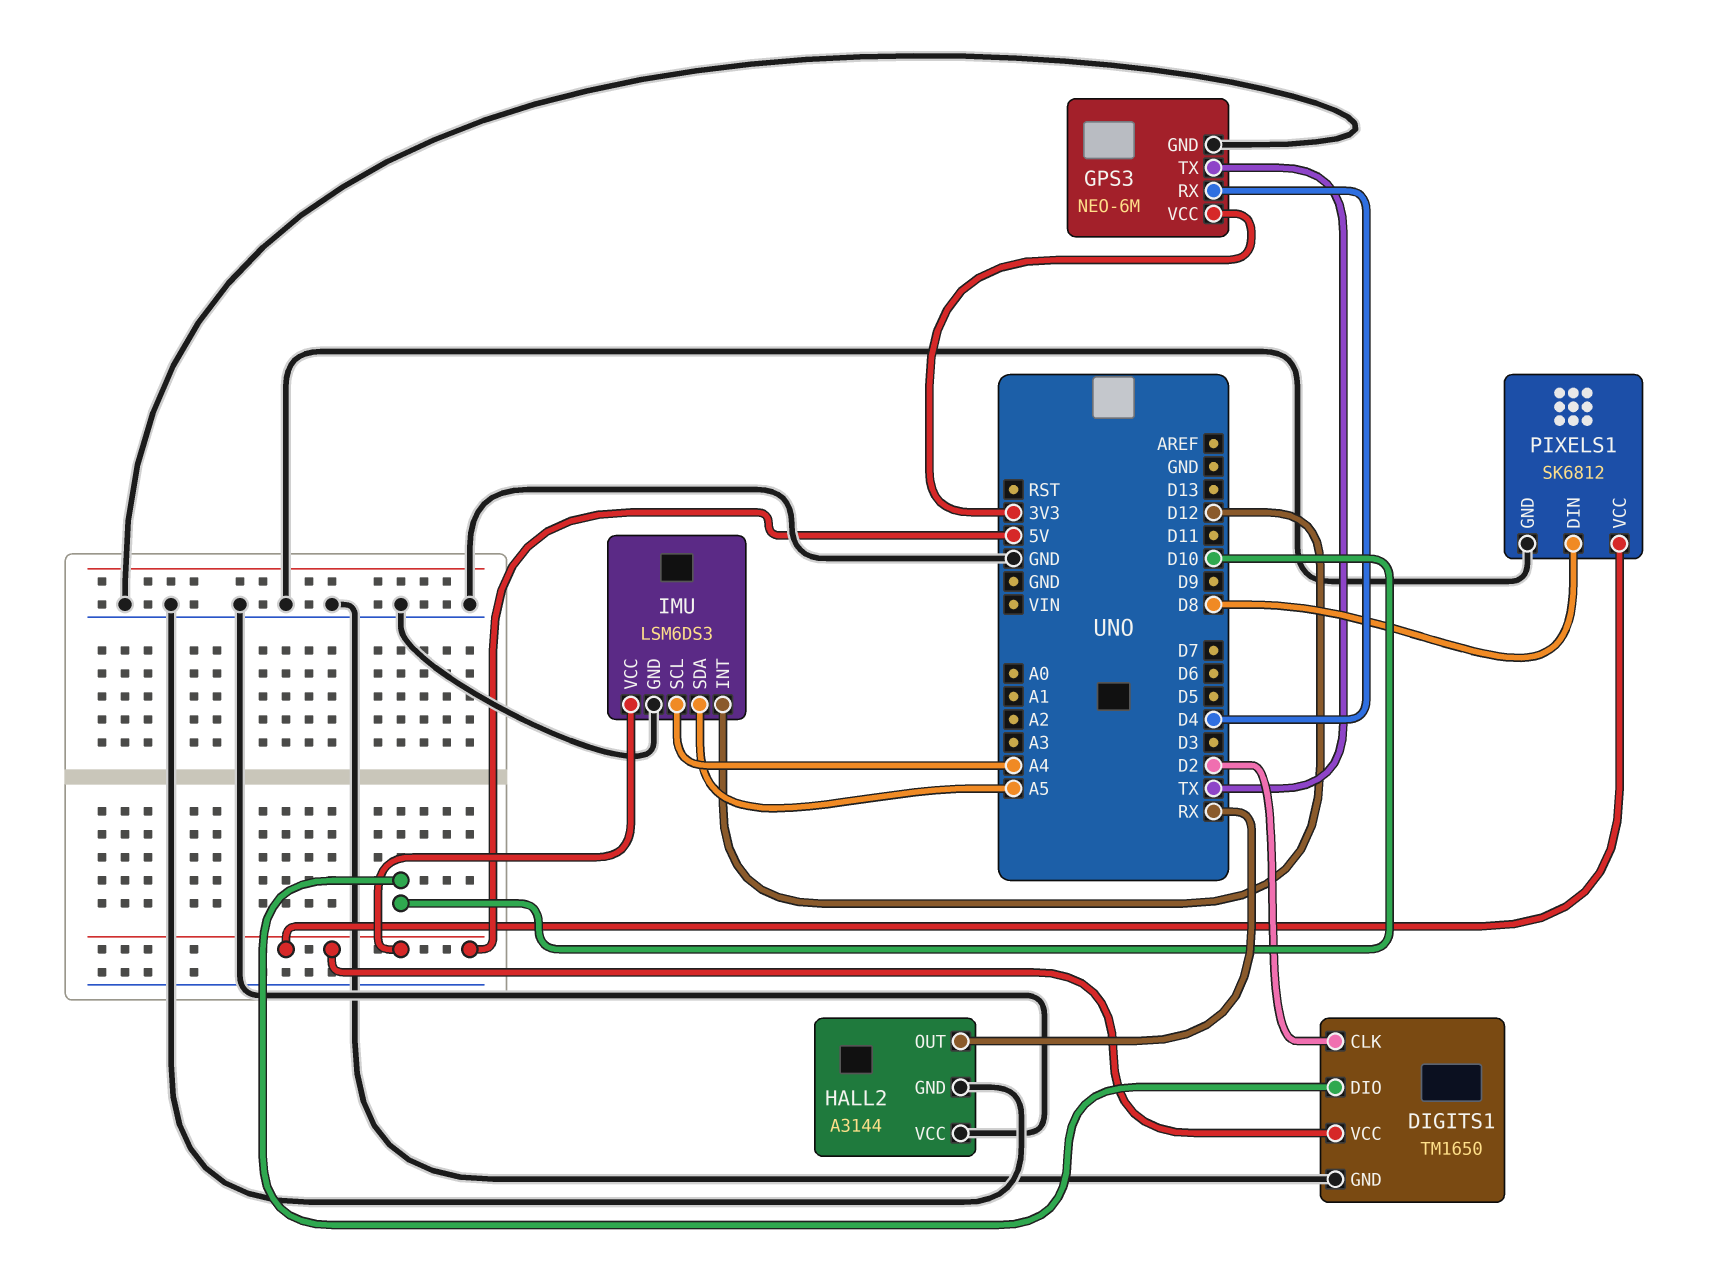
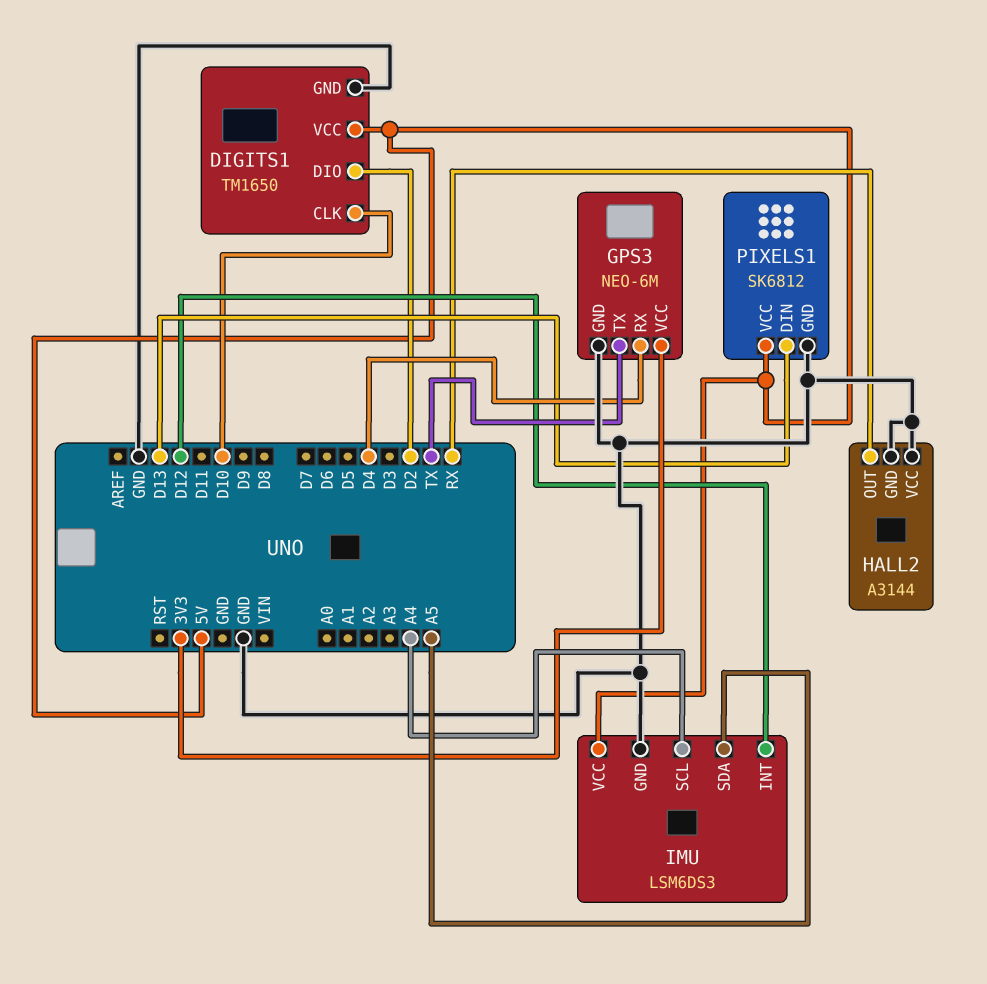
DIGITS1 pin CLK: D2 -> D10
DIGITS1 pin DIO: D10 -> D2
PIXELS1 pin DIN: D8 -> D13

